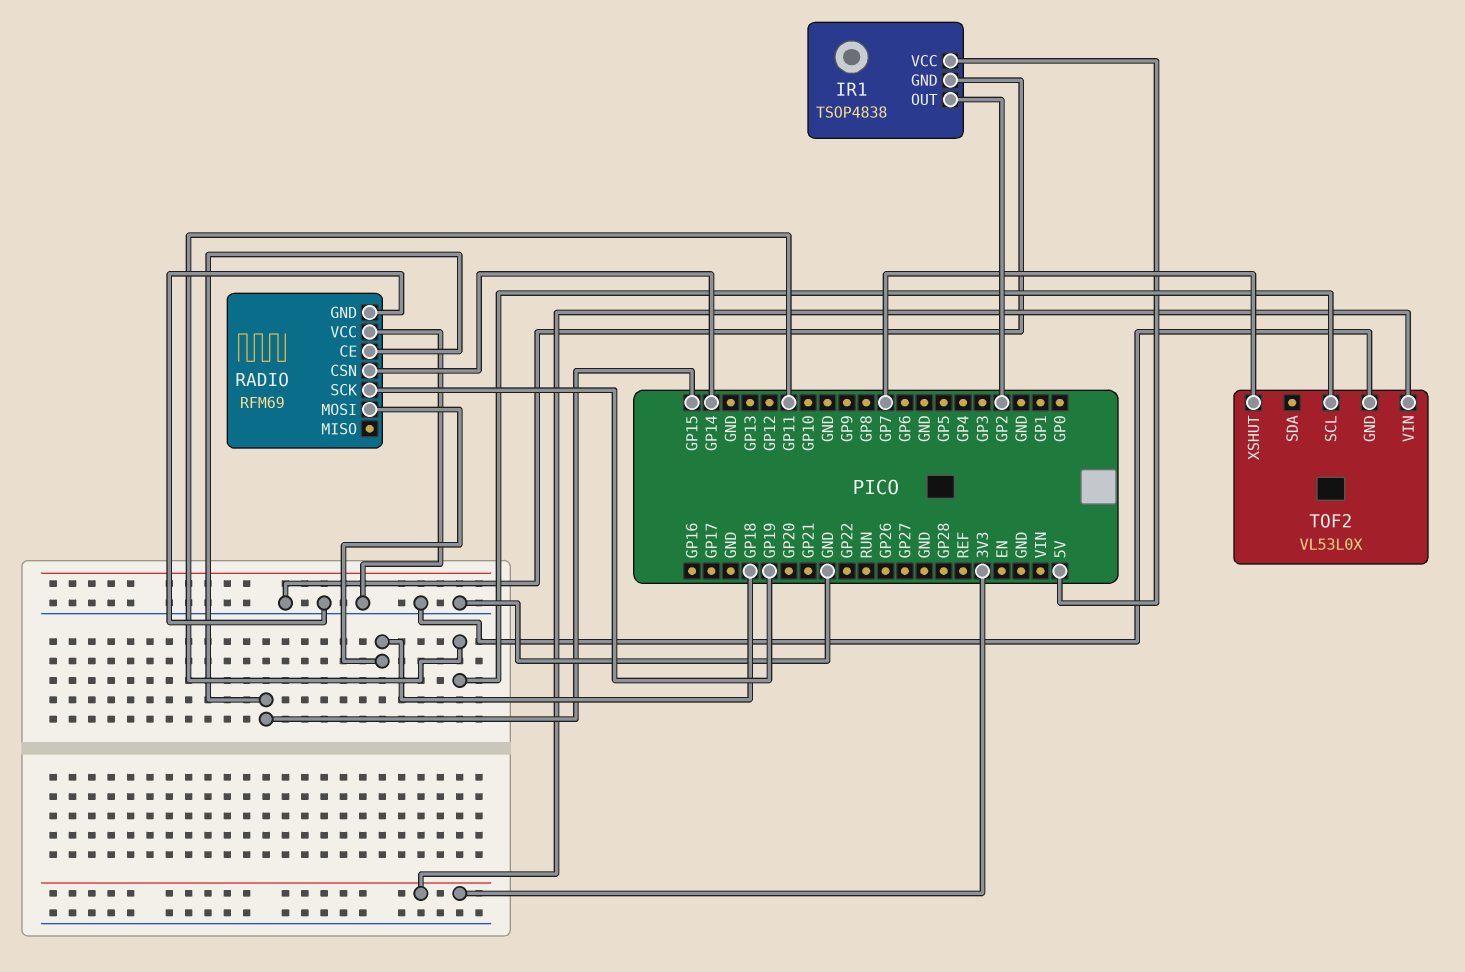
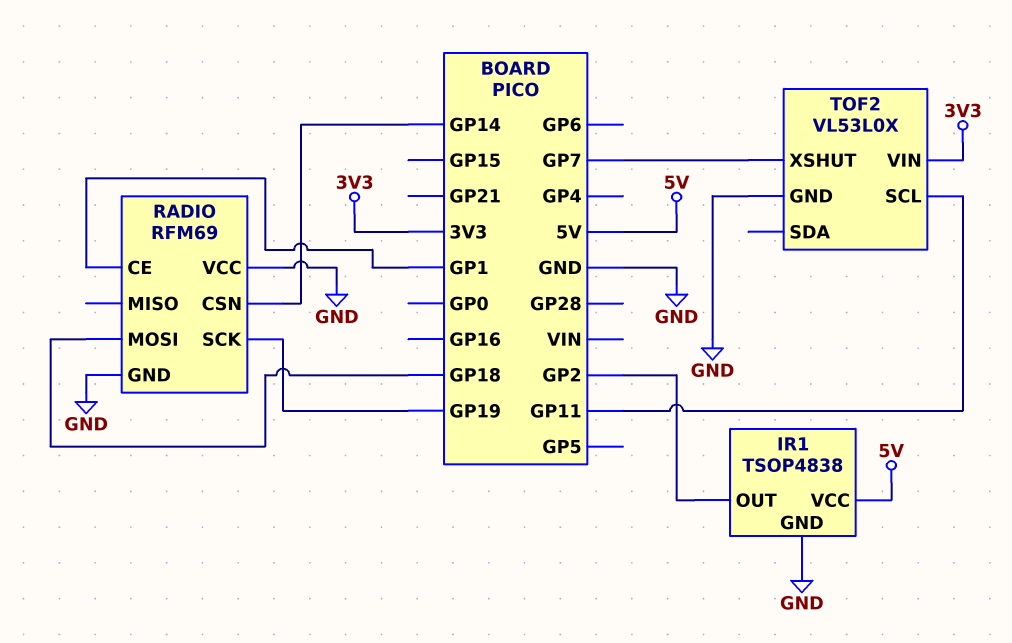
RADIO pin CE: GP15 -> GP1

